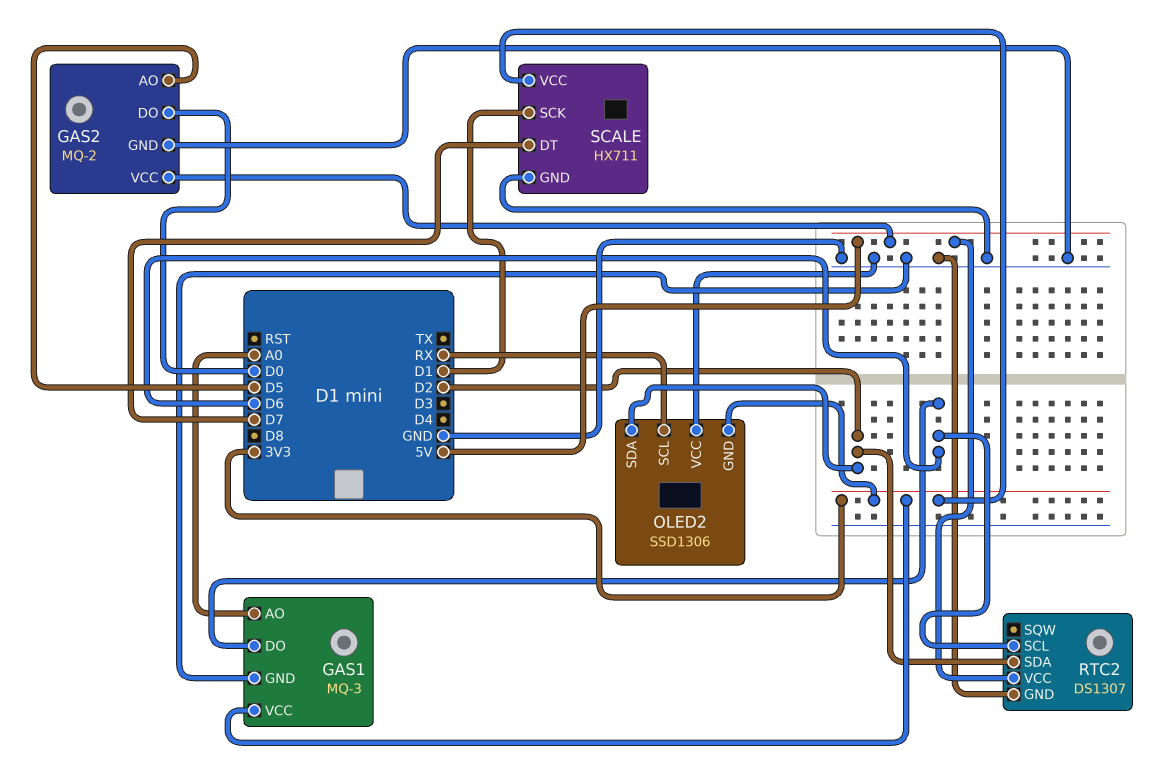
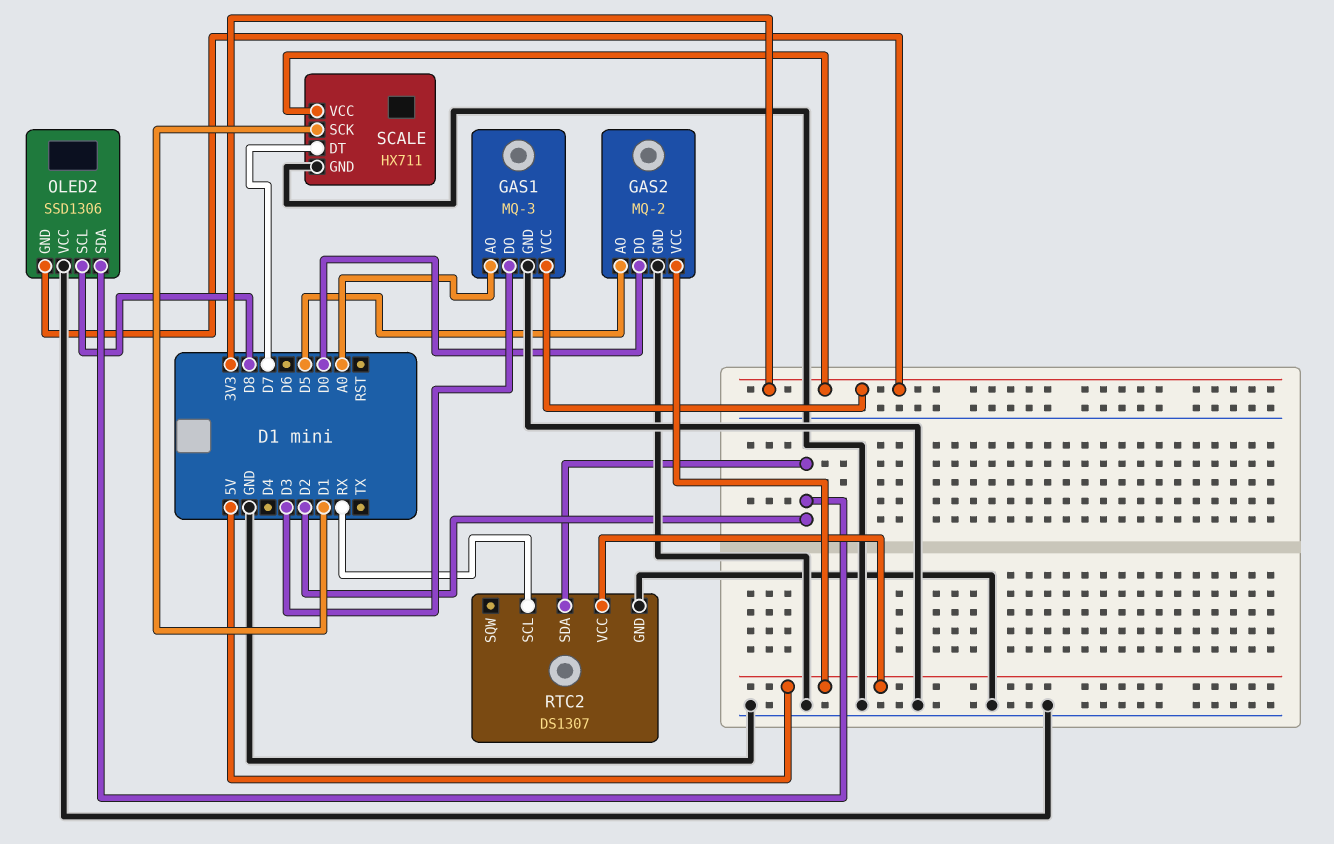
GAS1 pin DO: D6 -> D3
OLED2 pin SCL: RX -> D8
RTC2 pin SCL: D6 -> RX

